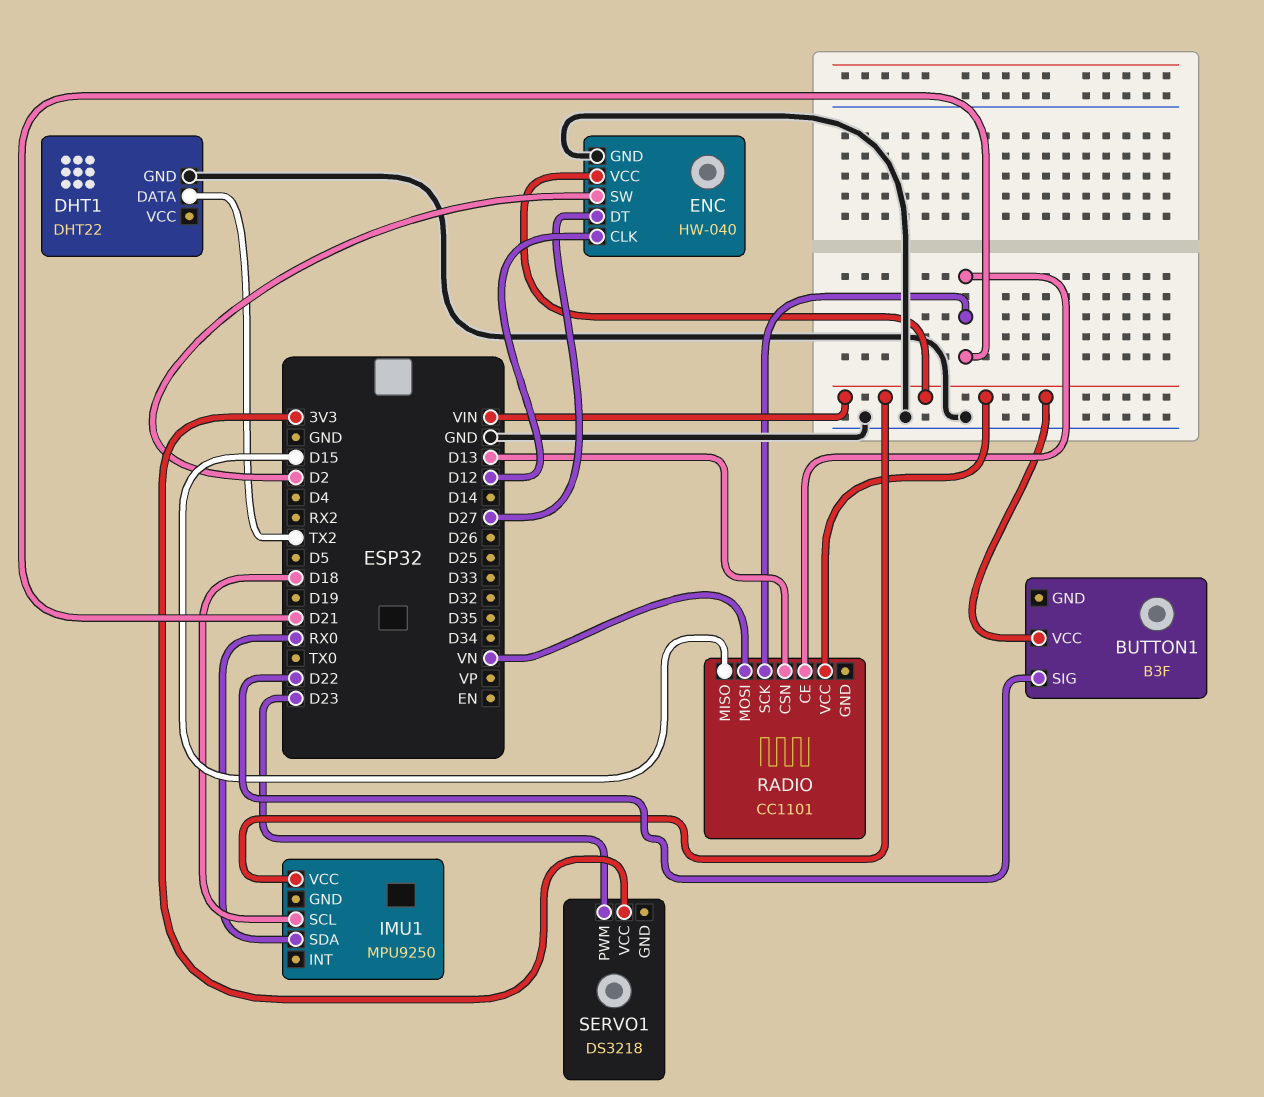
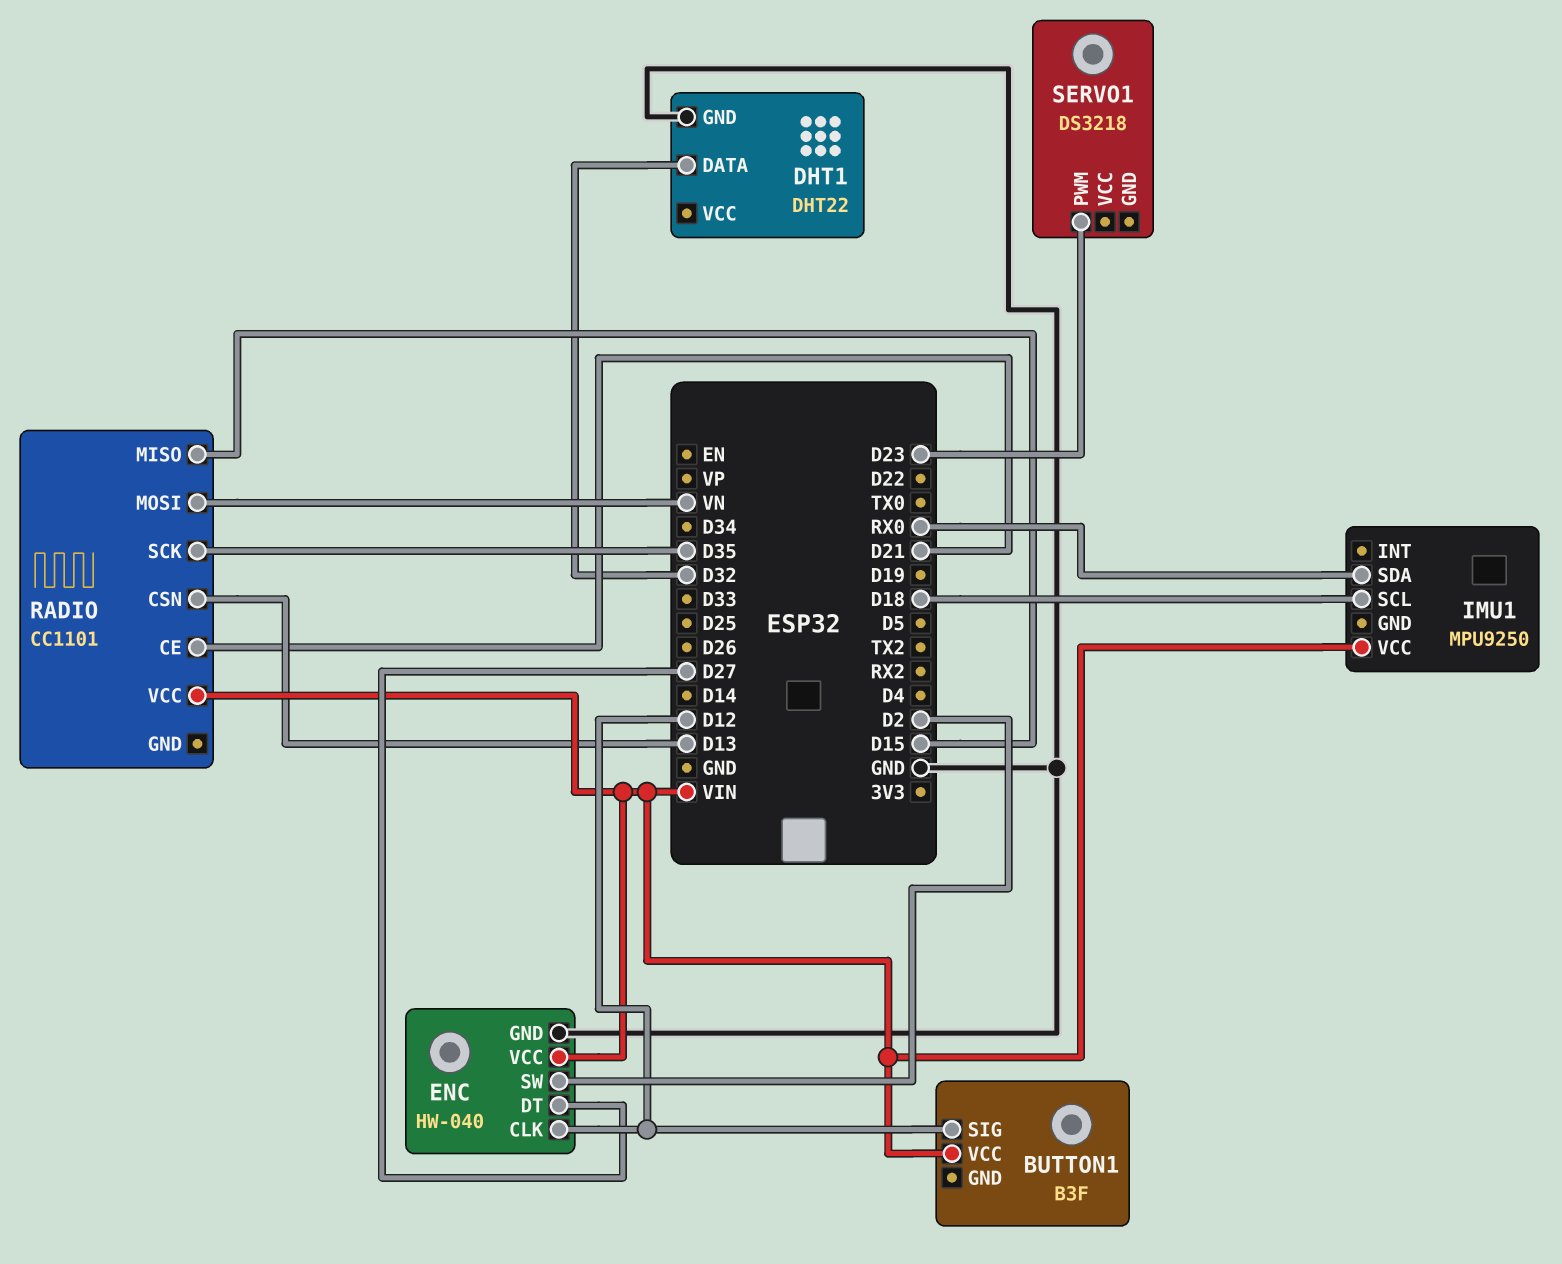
BUTTON1 pin SIG: D22 -> D12
DHT1 pin DATA: TX2 -> D32
RADIO pin SCK: D21 -> D35
SERVO1 pin VCC: 3V3 -> none

